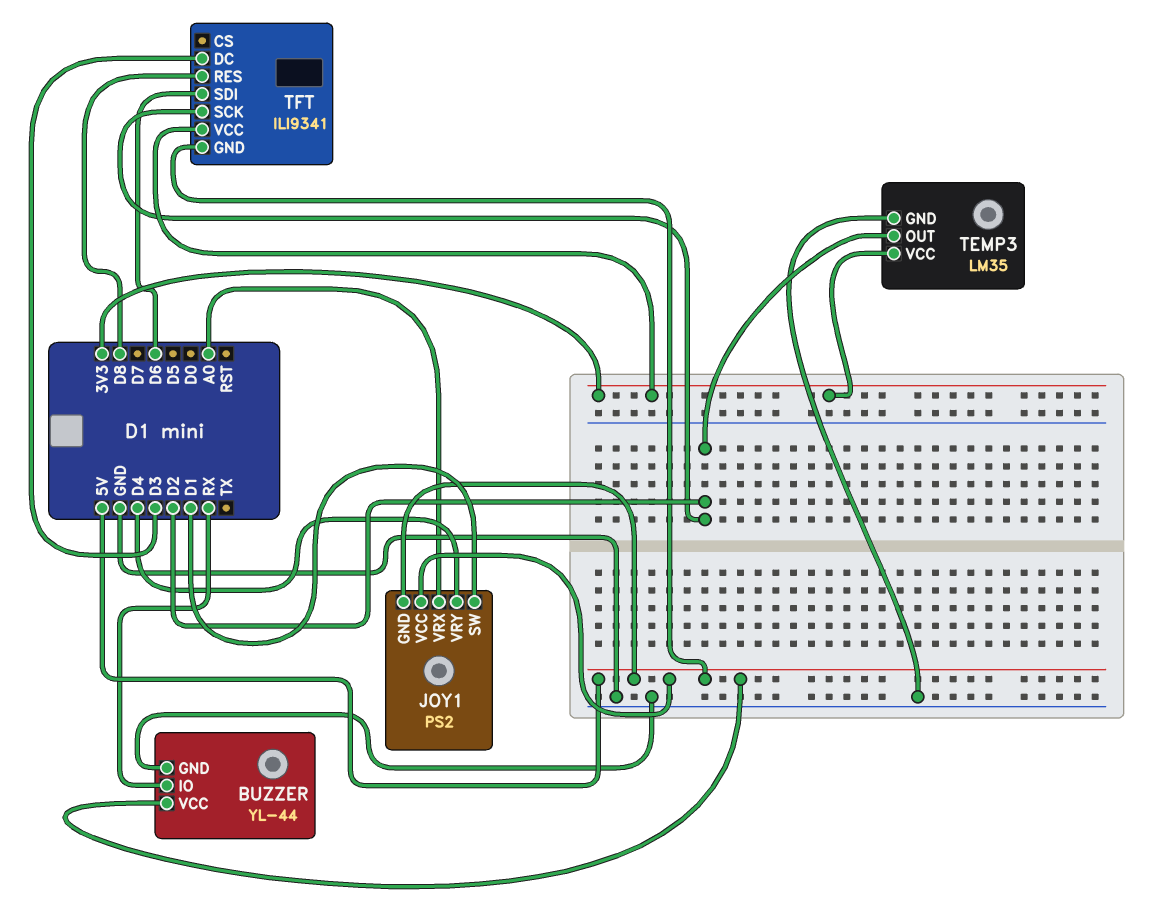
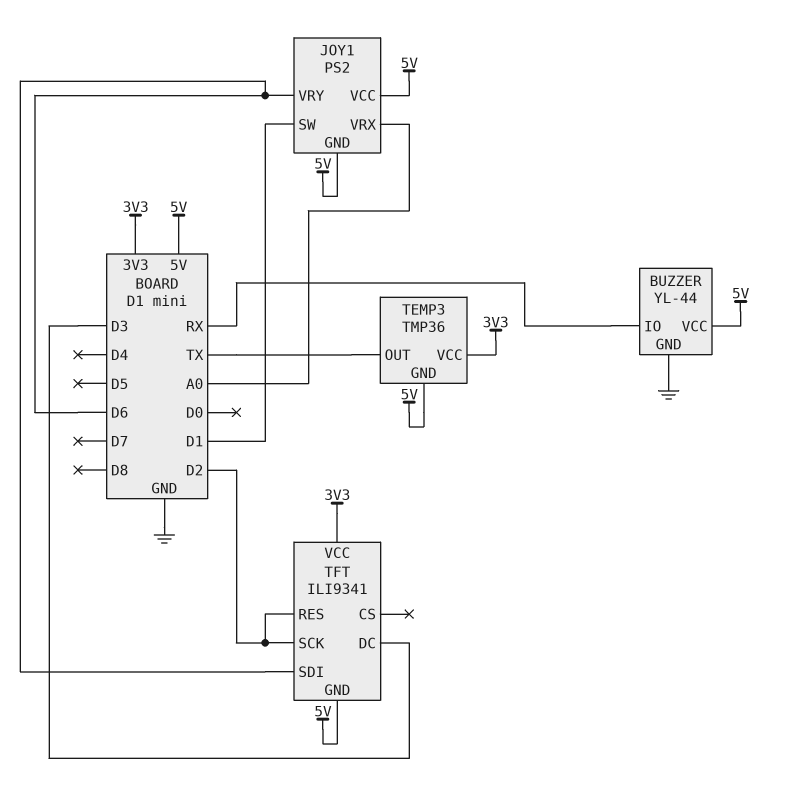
JOY1 pin VRY: D4 -> D6
TEMP3: LM35 -> TMP36
TEMP3 pin GND: GND -> 5V
TEMP3 pin OUT: D2 -> TX
TFT pin RES: D8 -> D2

